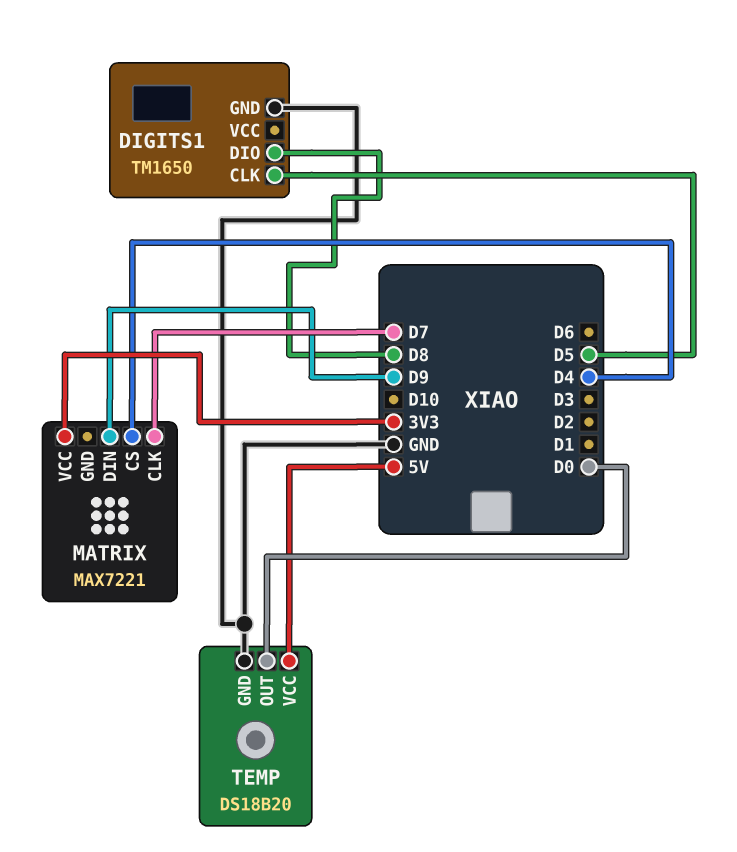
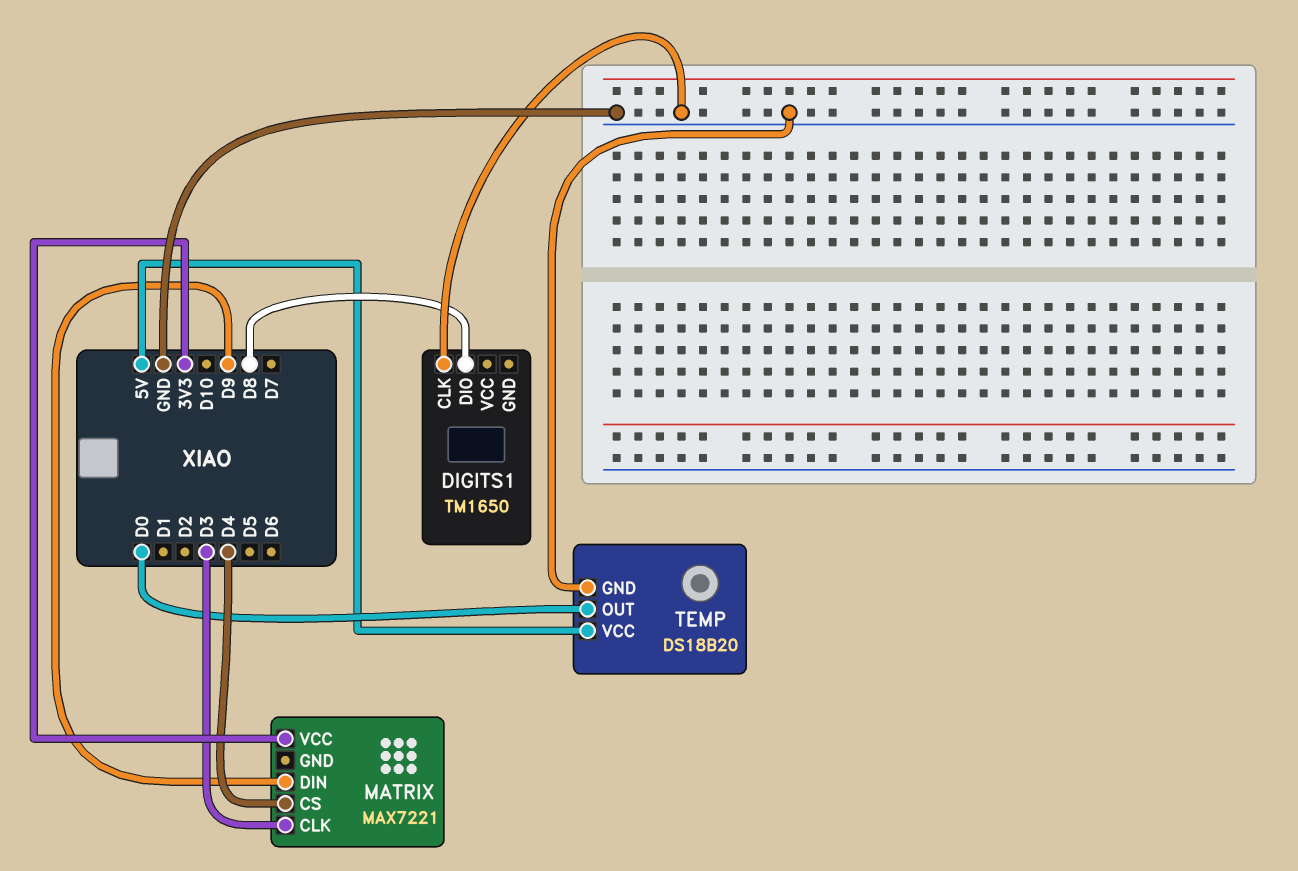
DIGITS1 pin CLK: D5 -> GND
DIGITS1 pin GND: GND -> none
MATRIX pin CLK: D7 -> D3

